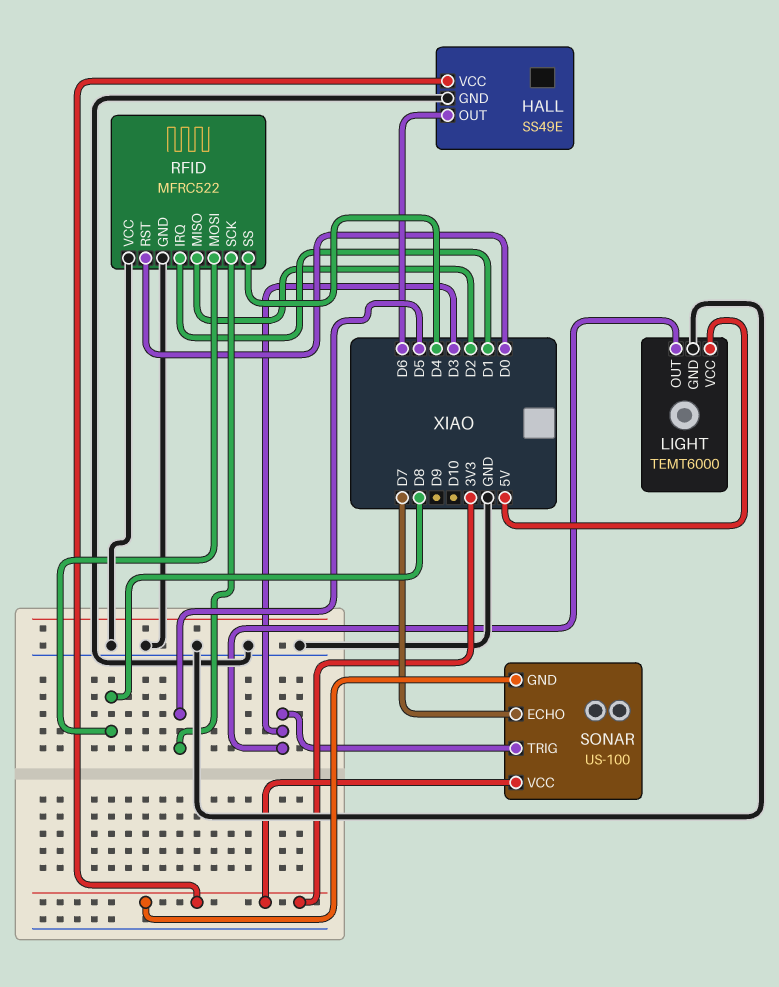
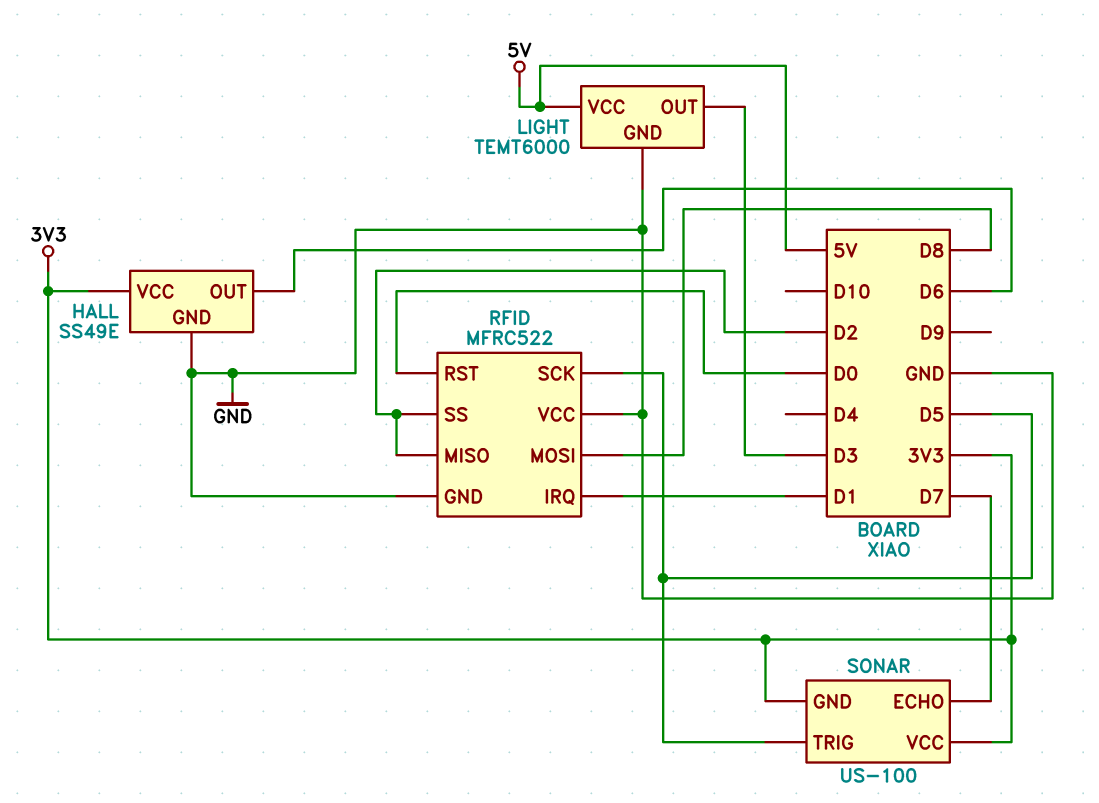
RFID pin SS: D4 -> D2
SONAR pin TRIG: D3 -> D5

